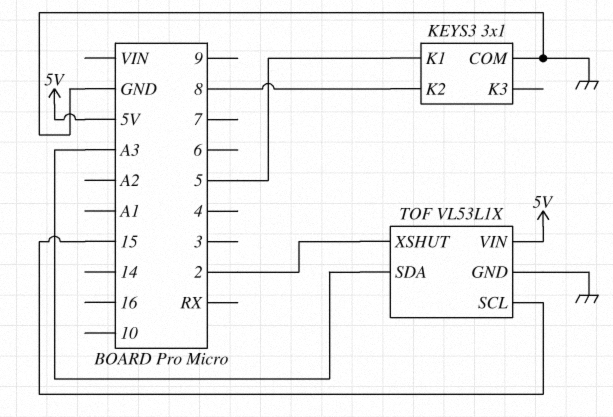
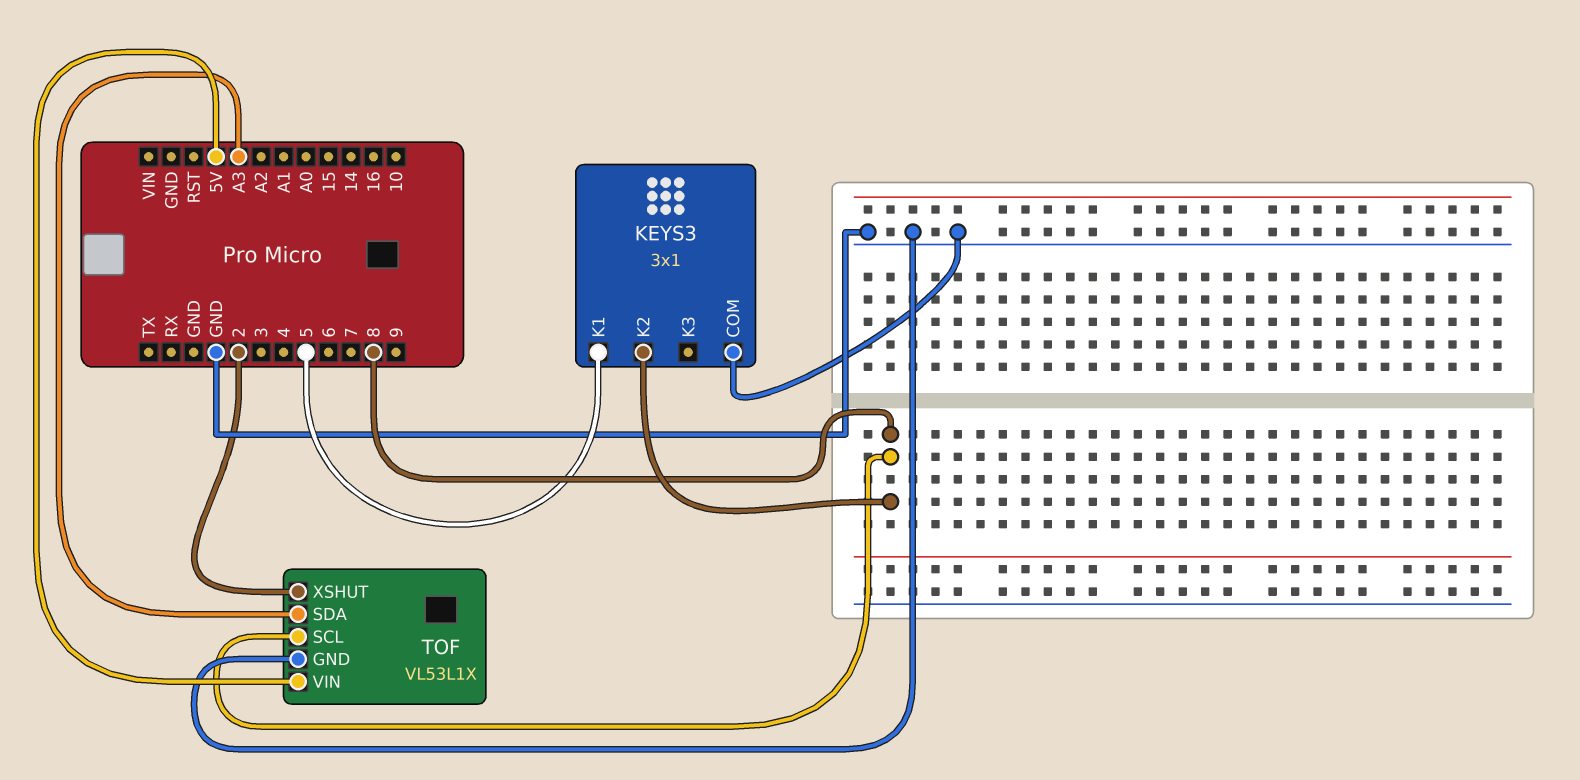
TOF pin SCL: 15 -> 8

